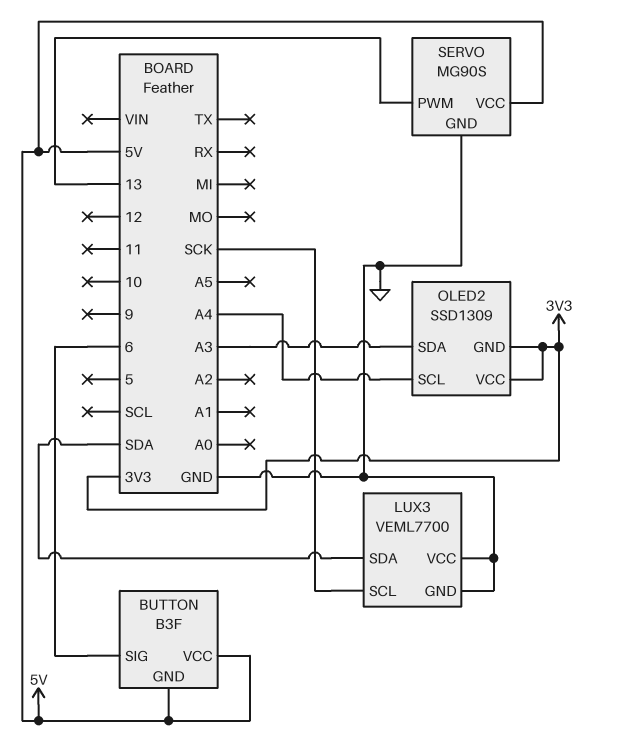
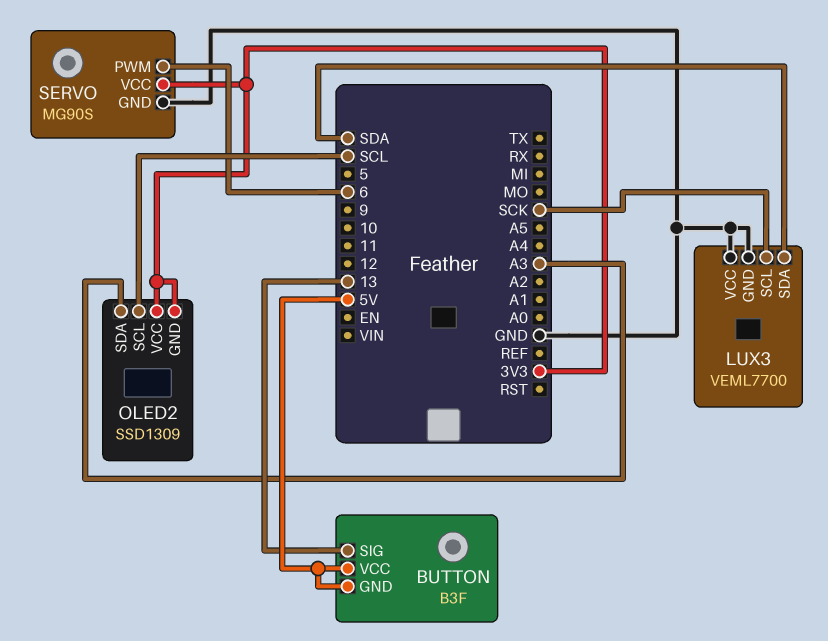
BUTTON pin SIG: 6 -> 13
OLED2 pin SCL: A4 -> SCL
SERVO pin PWM: 13 -> 6
SERVO pin VCC: 5V -> 3V3

